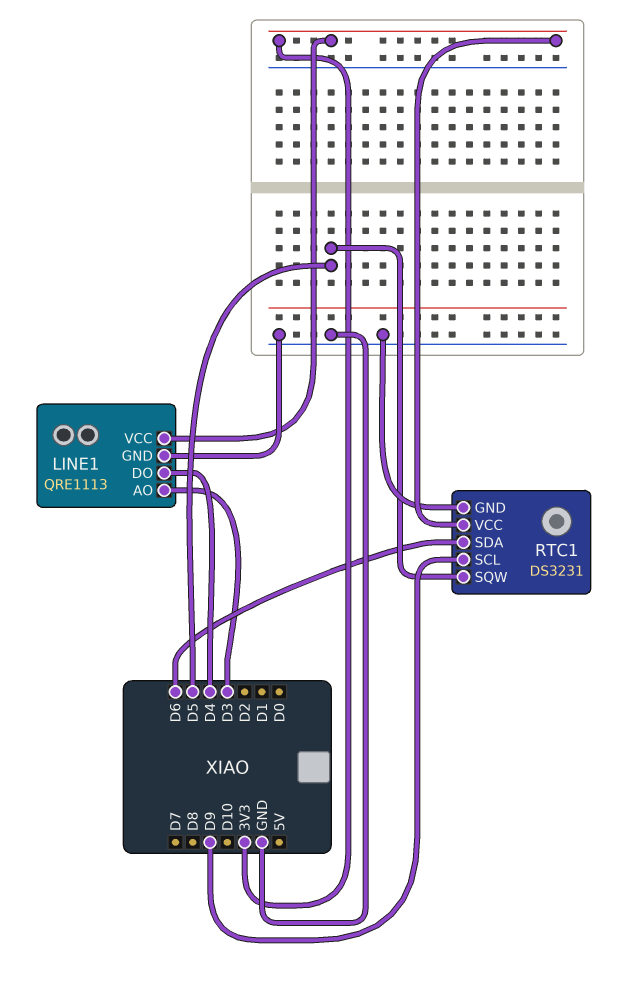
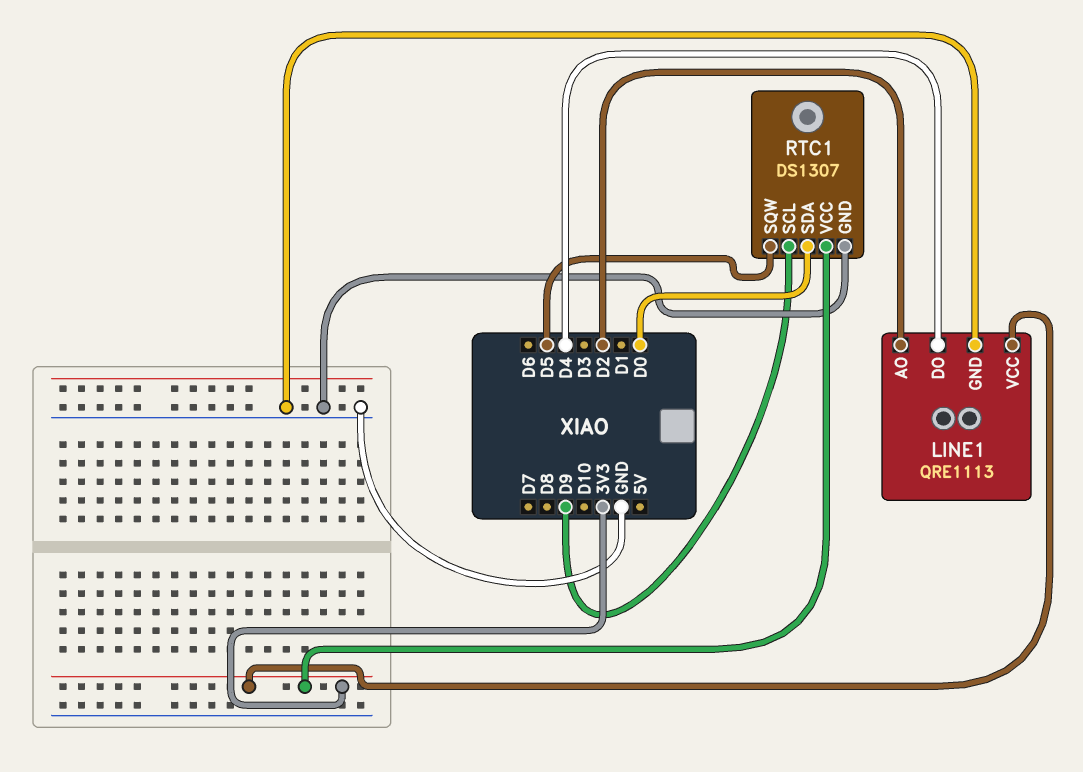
LINE1 pin AO: D3 -> D2
RTC1: DS3231 -> DS1307
RTC1 pin SDA: D6 -> D0

